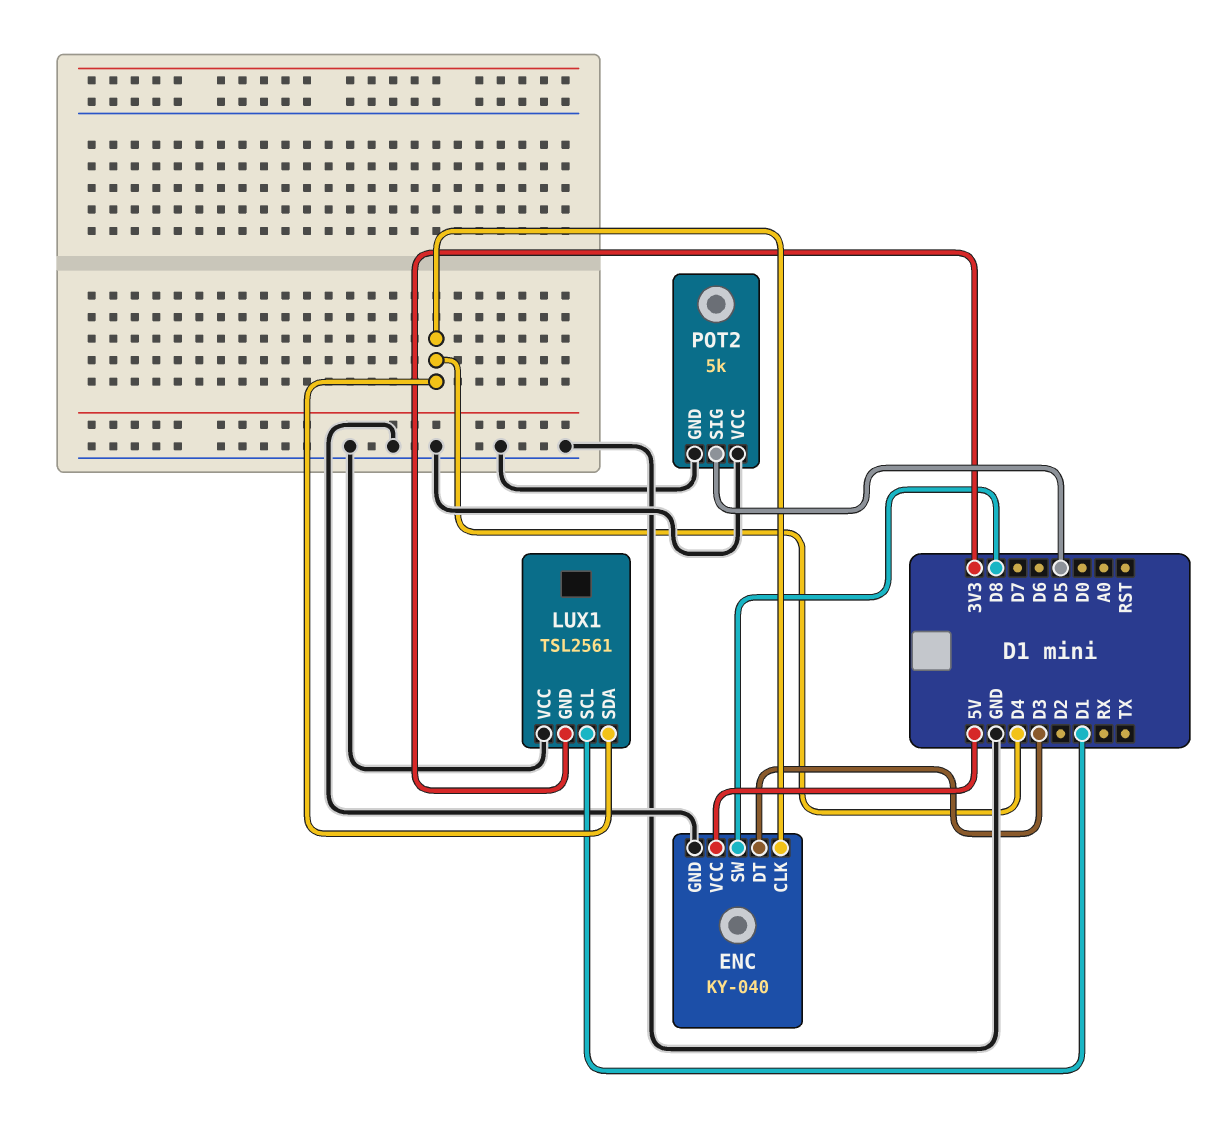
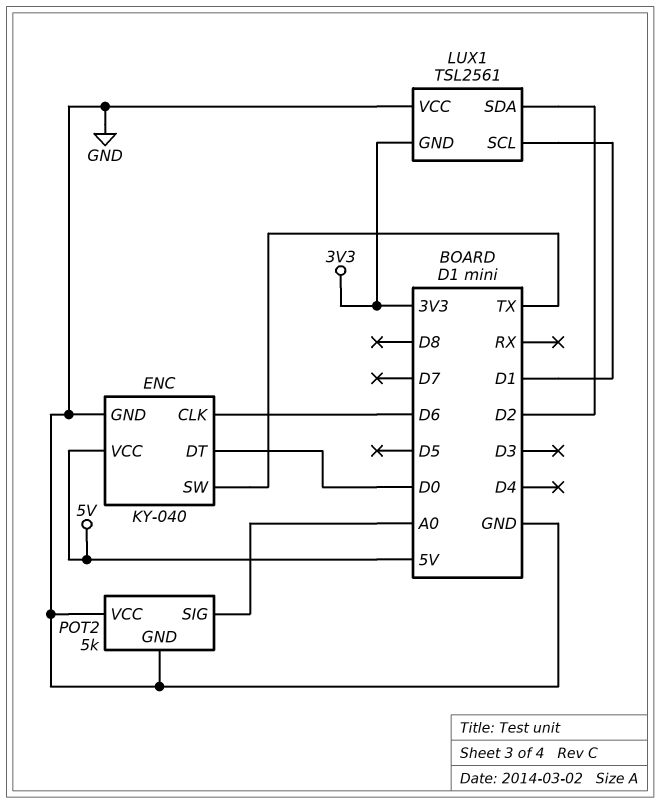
ENC pin CLK: D4 -> D6
ENC pin DT: D3 -> D0
ENC pin SW: D8 -> TX
LUX1 pin SDA: D4 -> D2
POT2 pin SIG: D5 -> A0

